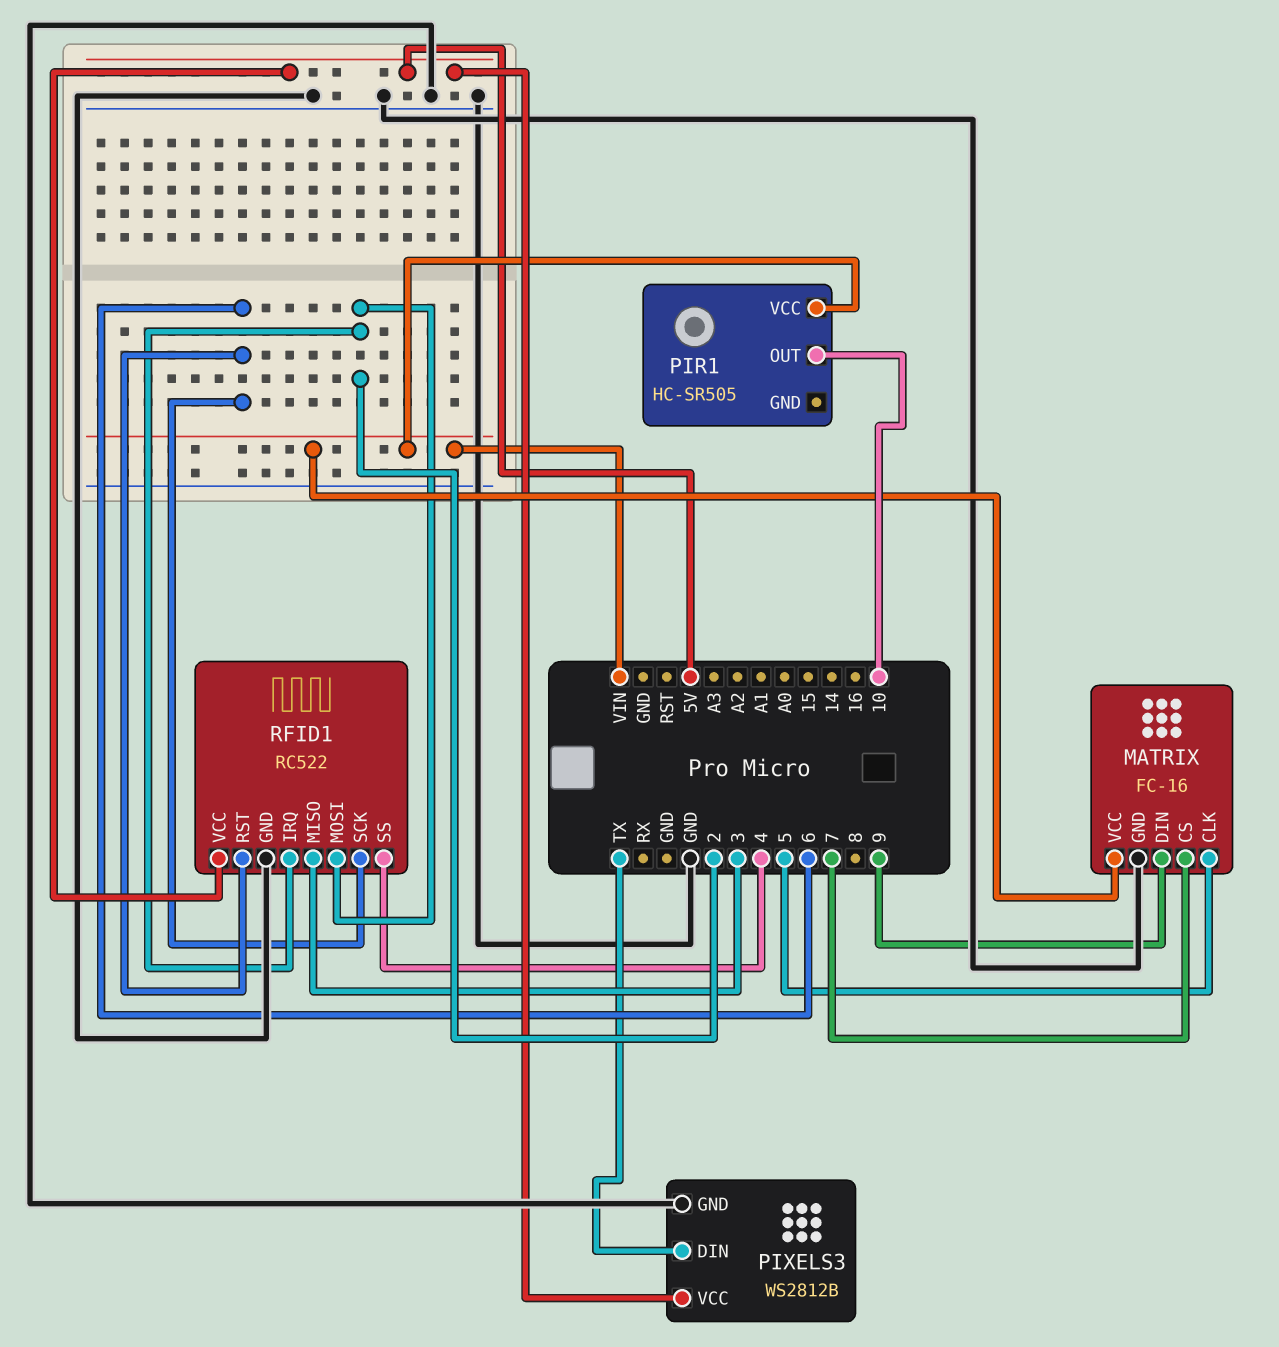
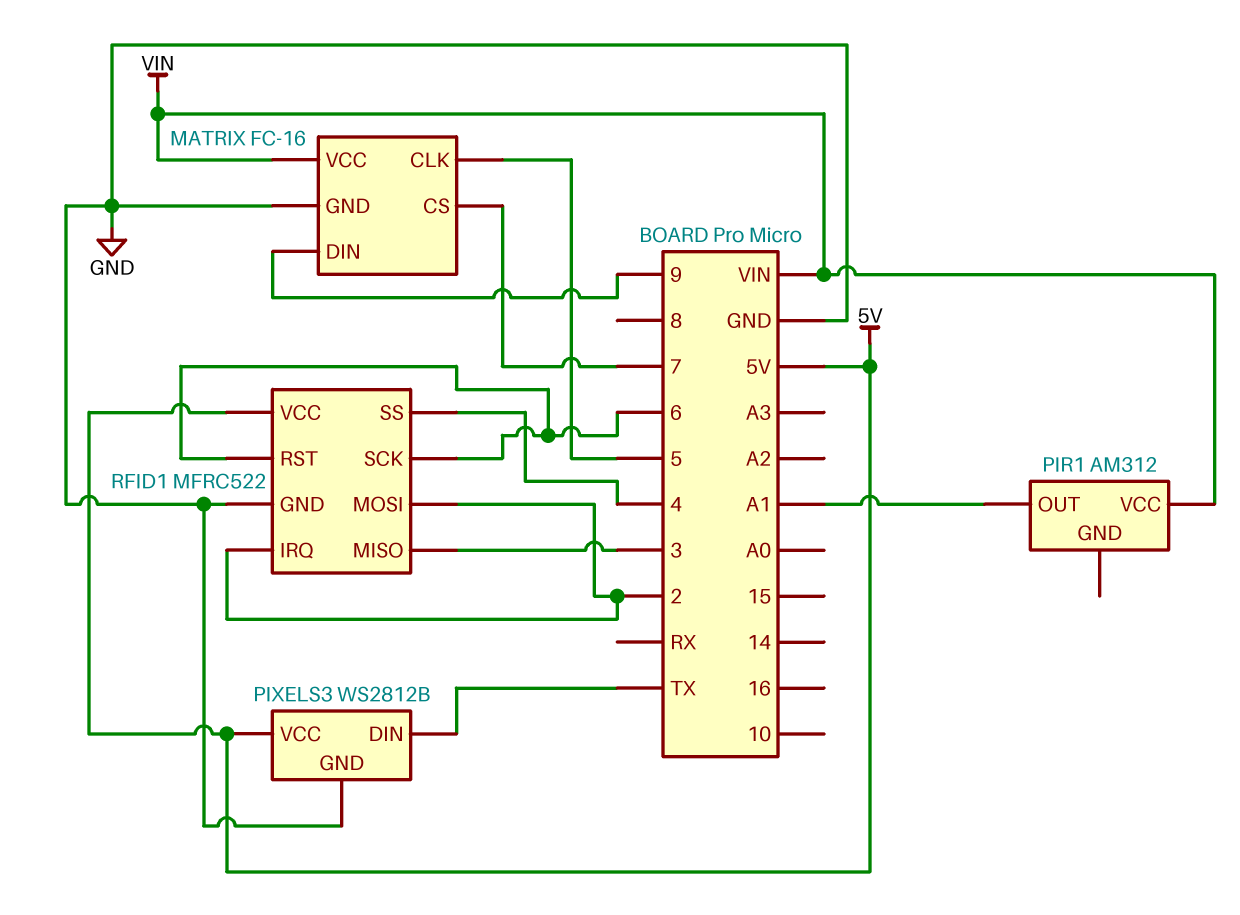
PIR1: HC-SR505 -> AM312
PIR1 pin OUT: 10 -> A1
RFID1: RC522 -> MFRC522

